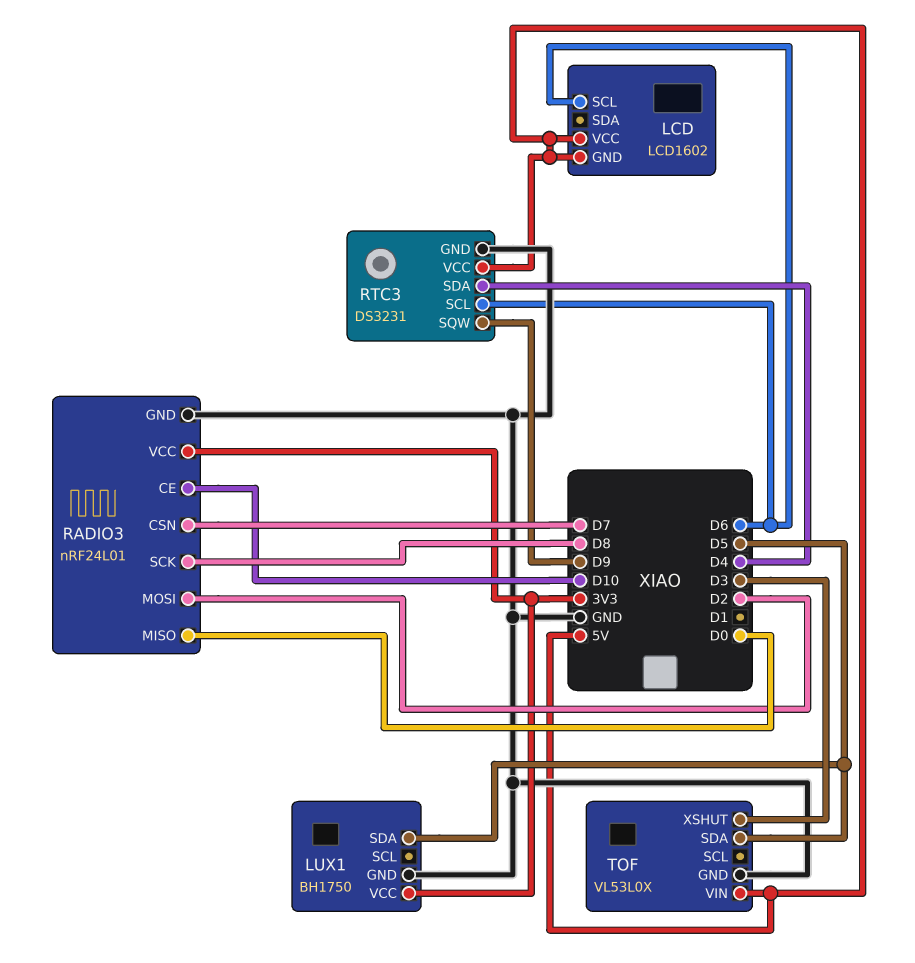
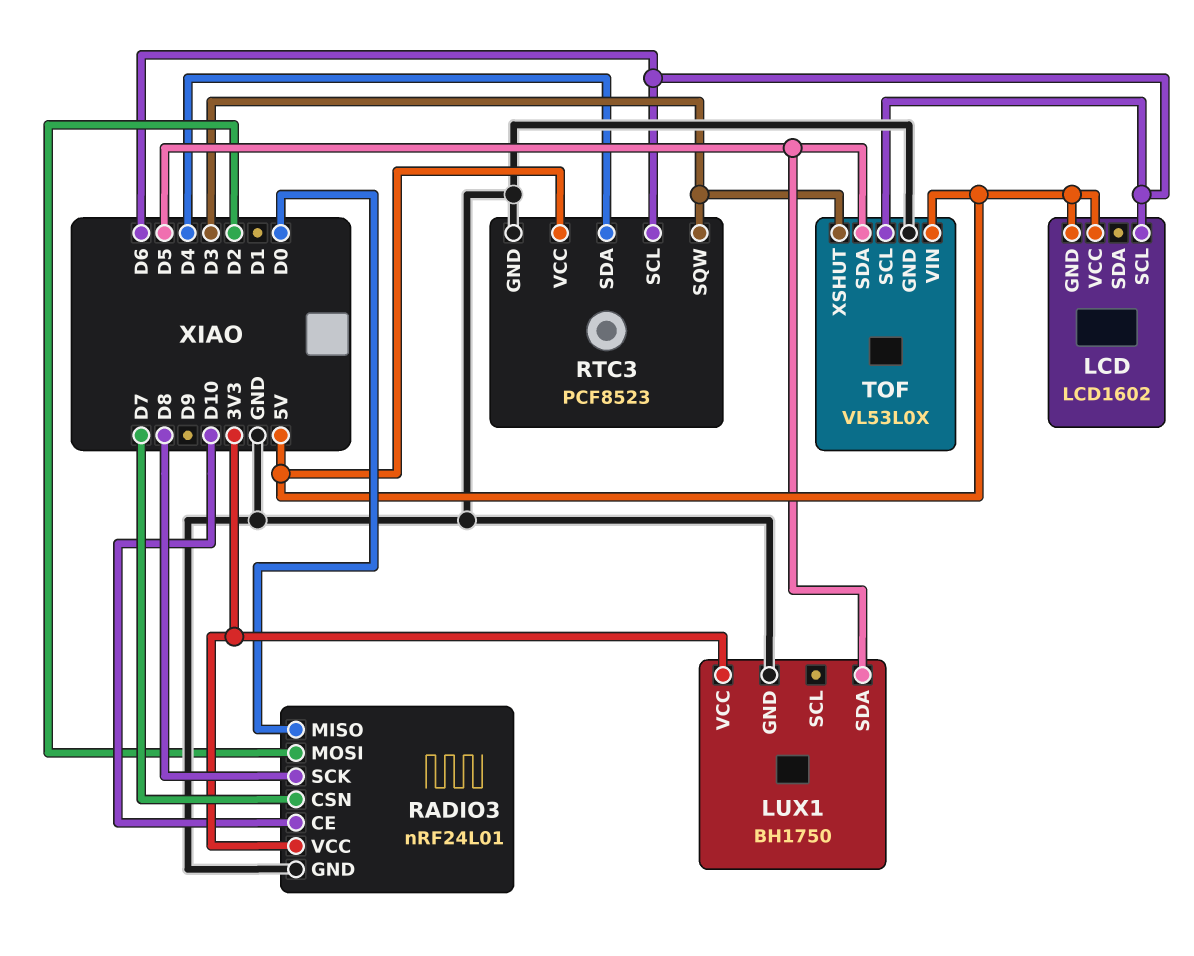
RTC3: DS3231 -> PCF8523
RTC3 pin SQW: D9 -> D3
TOF pin SCL: none -> D6

